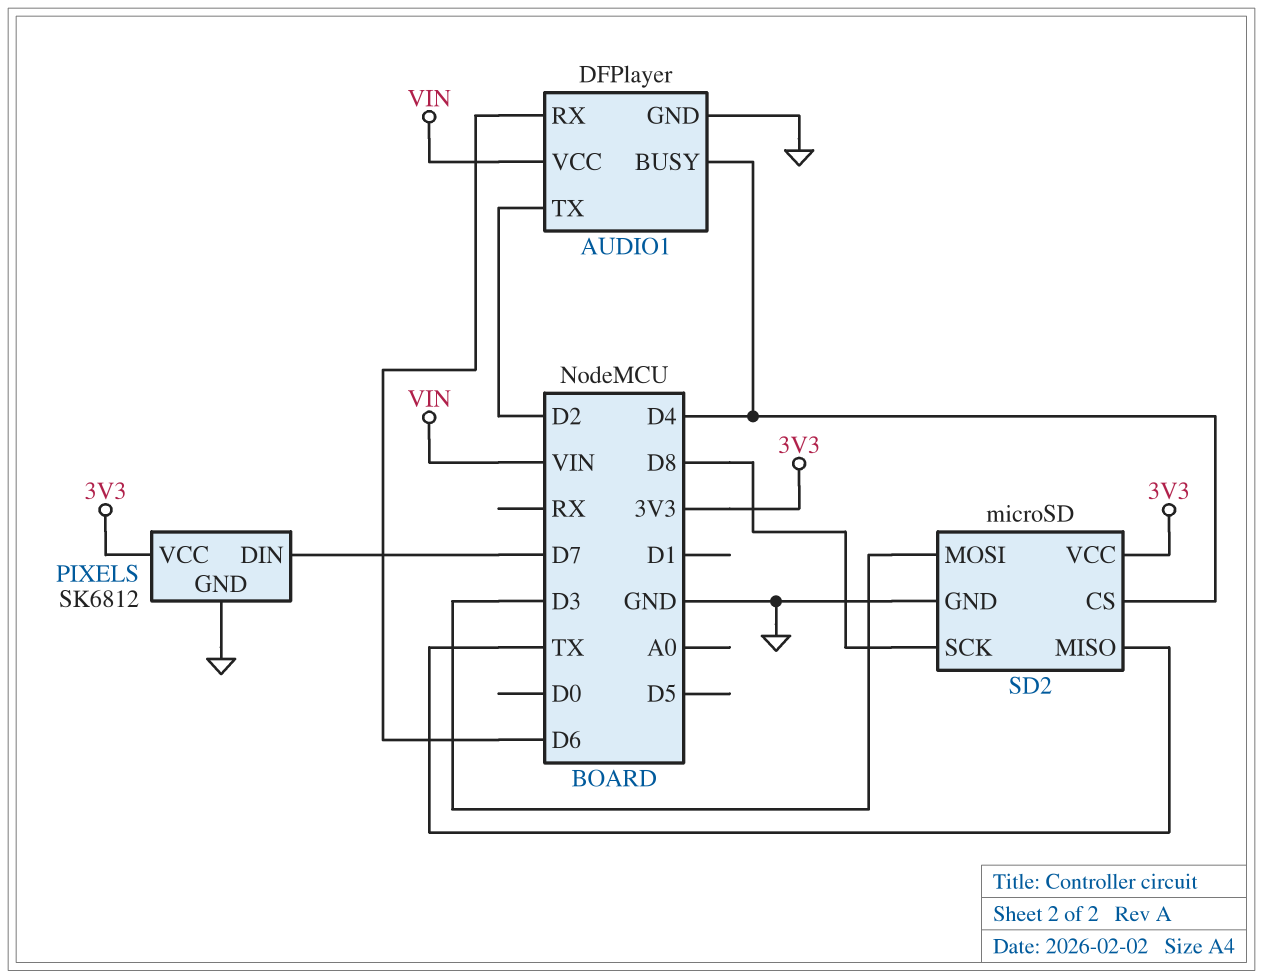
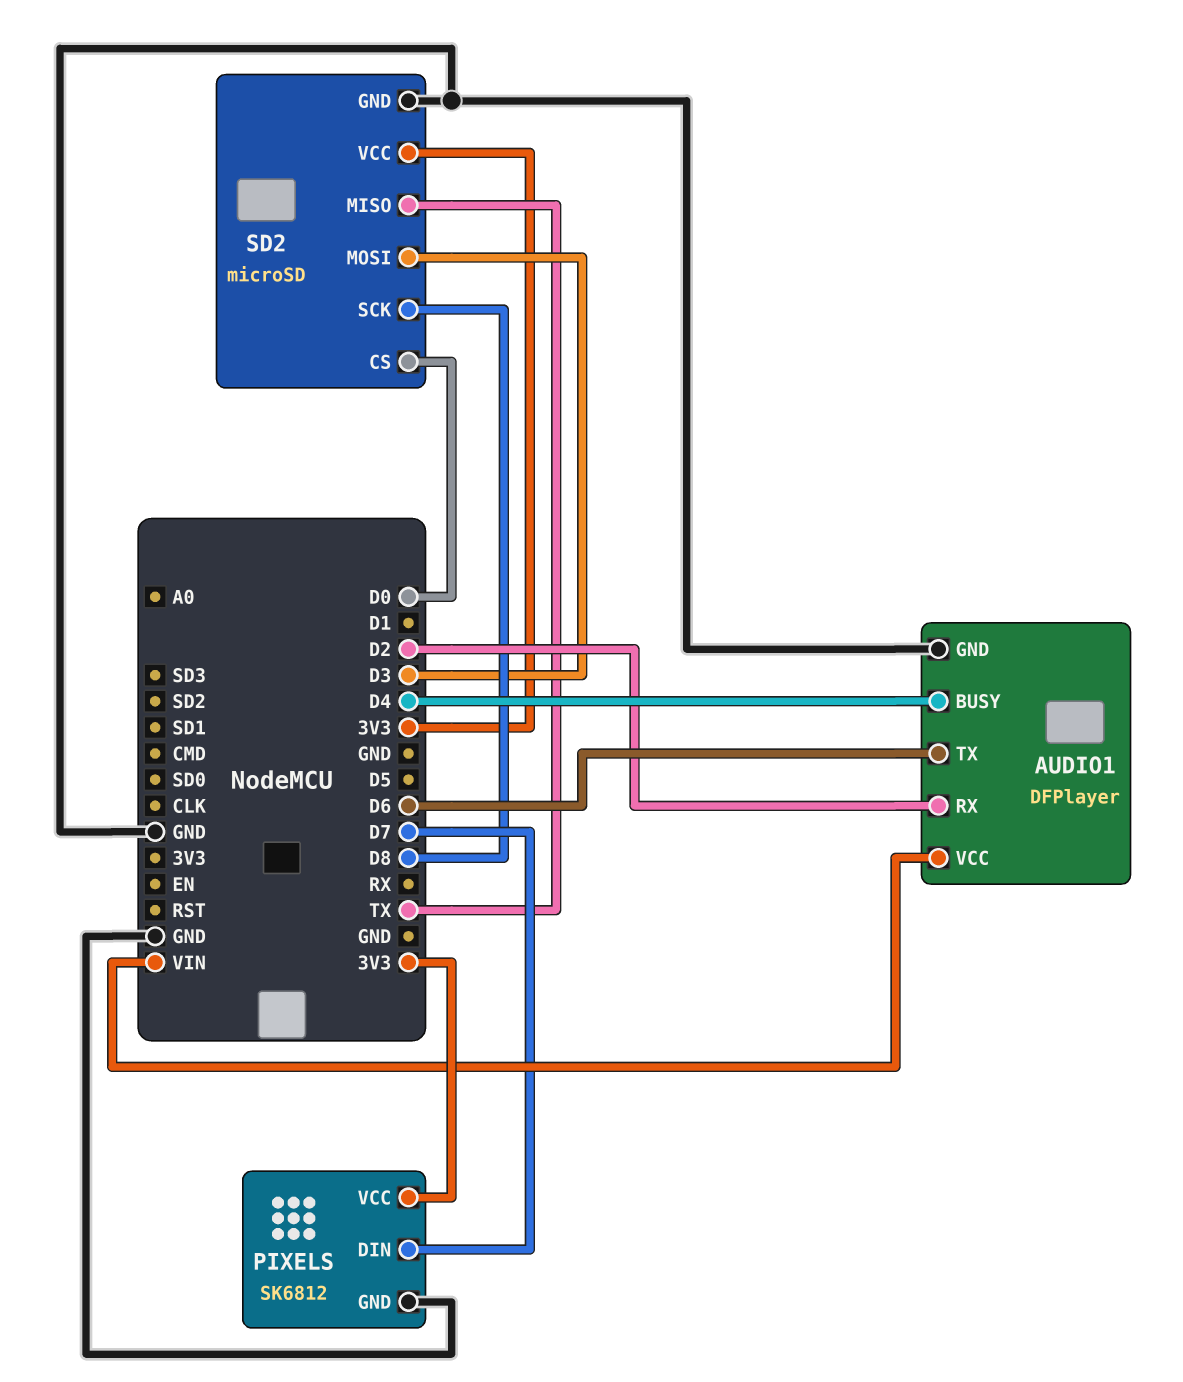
AUDIO1 pin RX: D6 -> D2
AUDIO1 pin TX: D2 -> D6
SD2 pin CS: D4 -> D0

